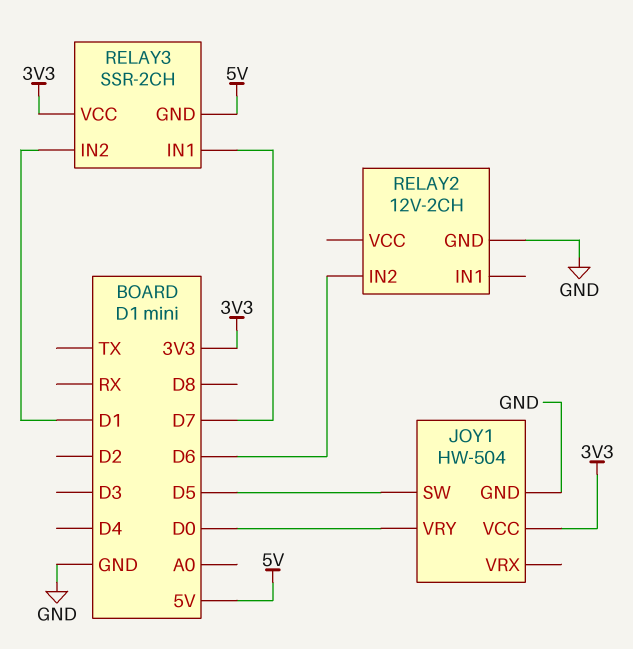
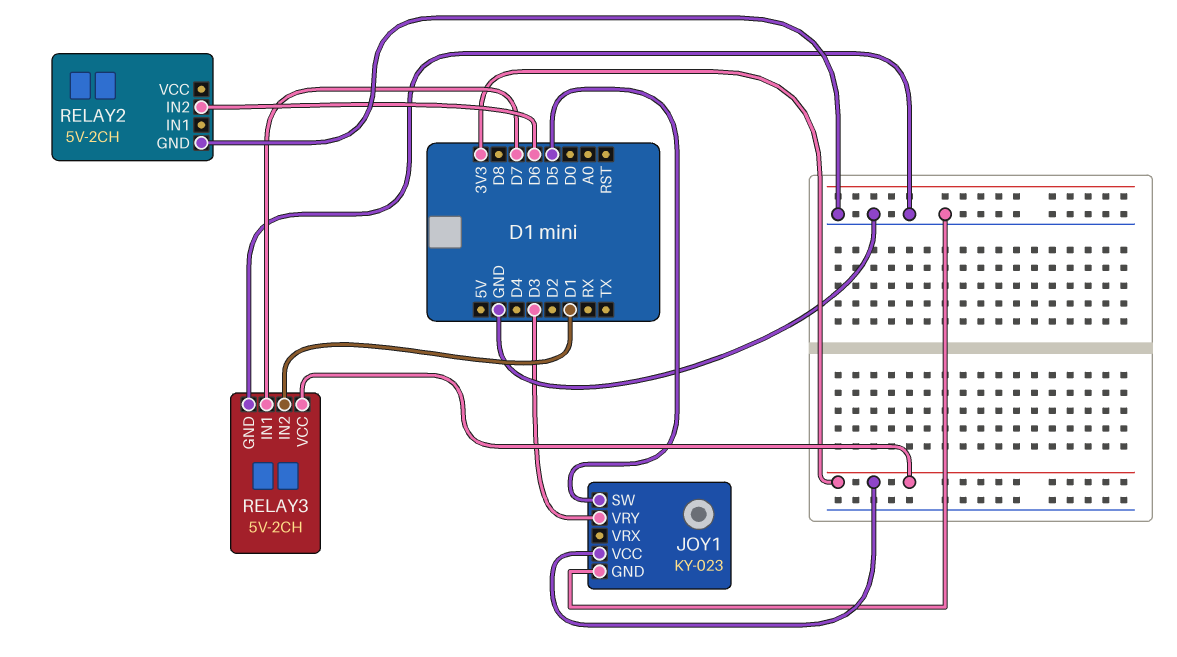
JOY1: HW-504 -> KY-023
JOY1 pin VRY: D0 -> D3
RELAY2: 12V-2CH -> 5V-2CH
RELAY3: SSR-2CH -> 5V-2CH
RELAY3 pin GND: 5V -> GND

